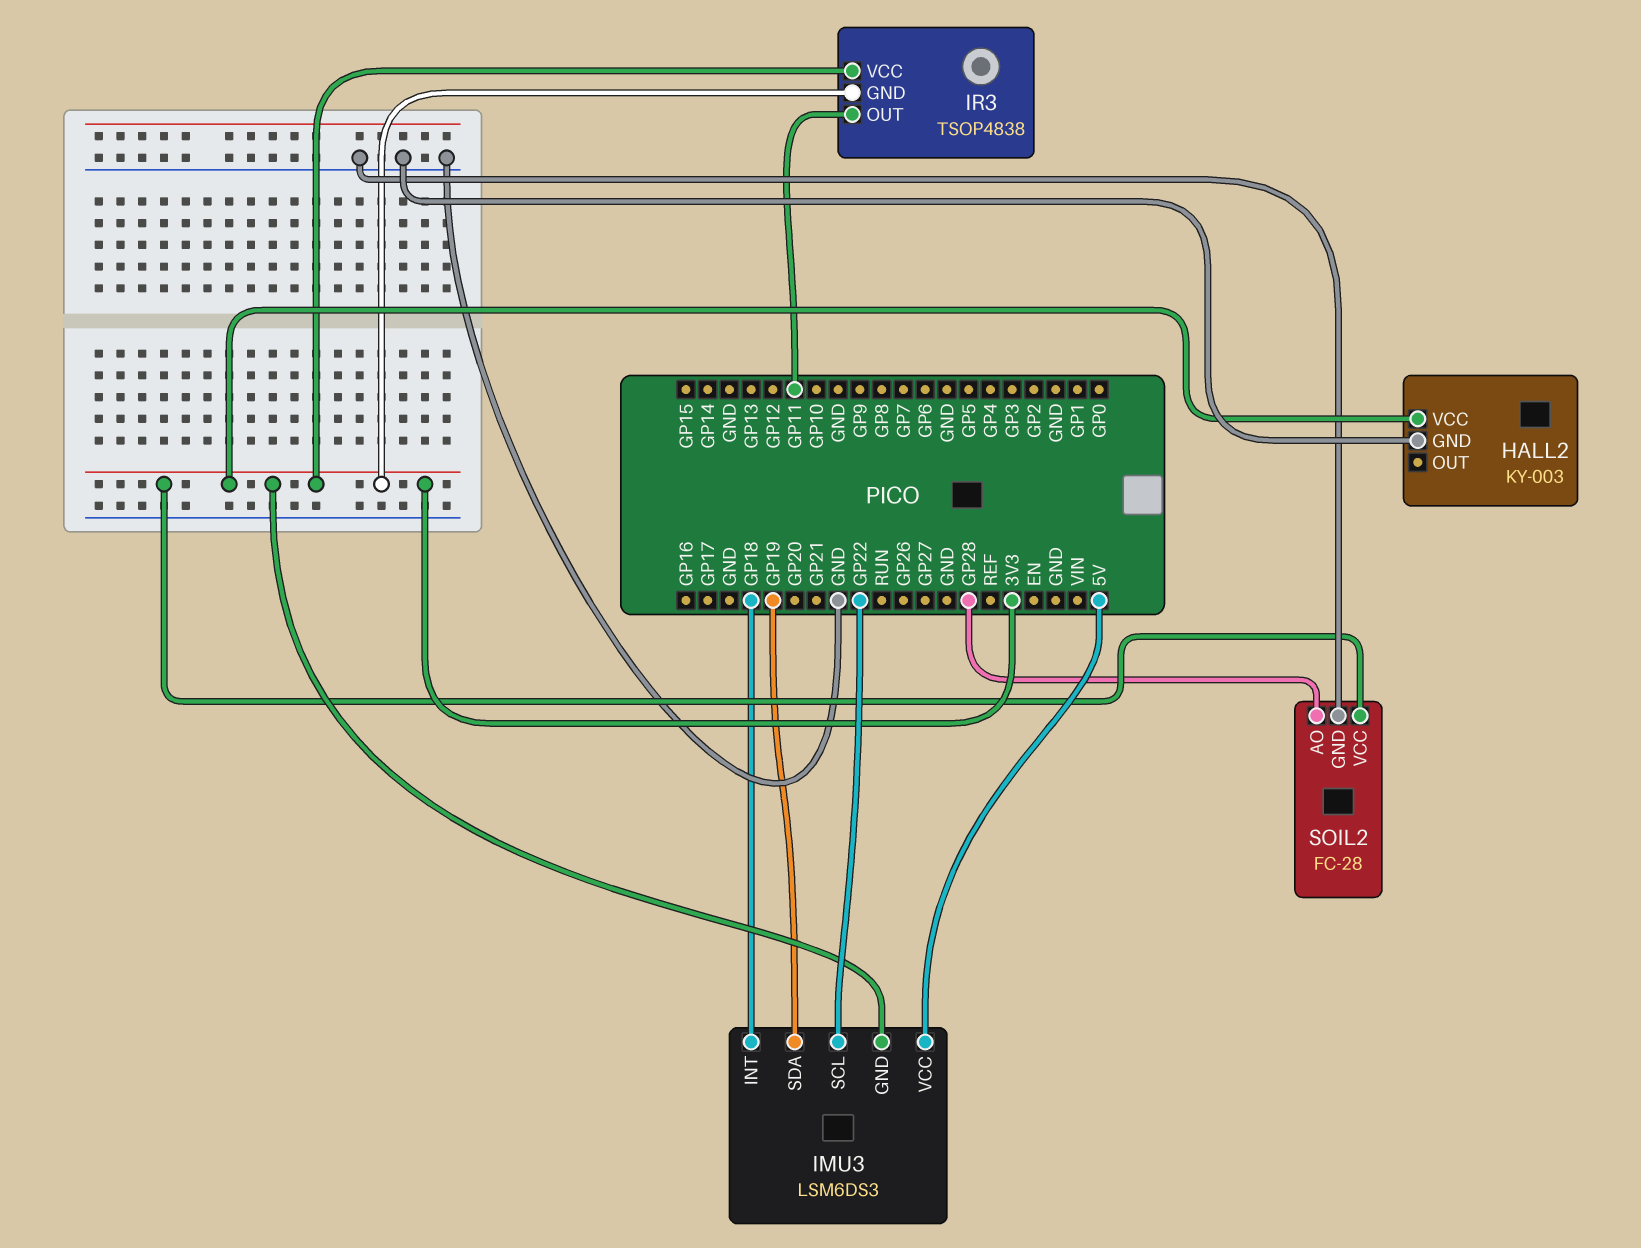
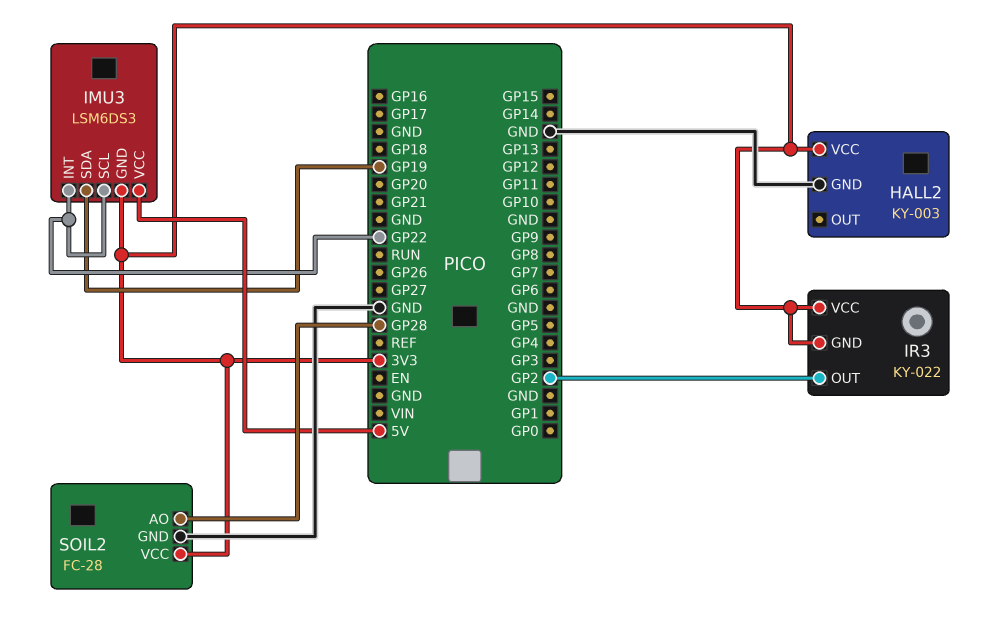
IMU3 pin INT: GP18 -> GP22
IR3: TSOP4838 -> KY-022
IR3 pin OUT: GP11 -> GP2

